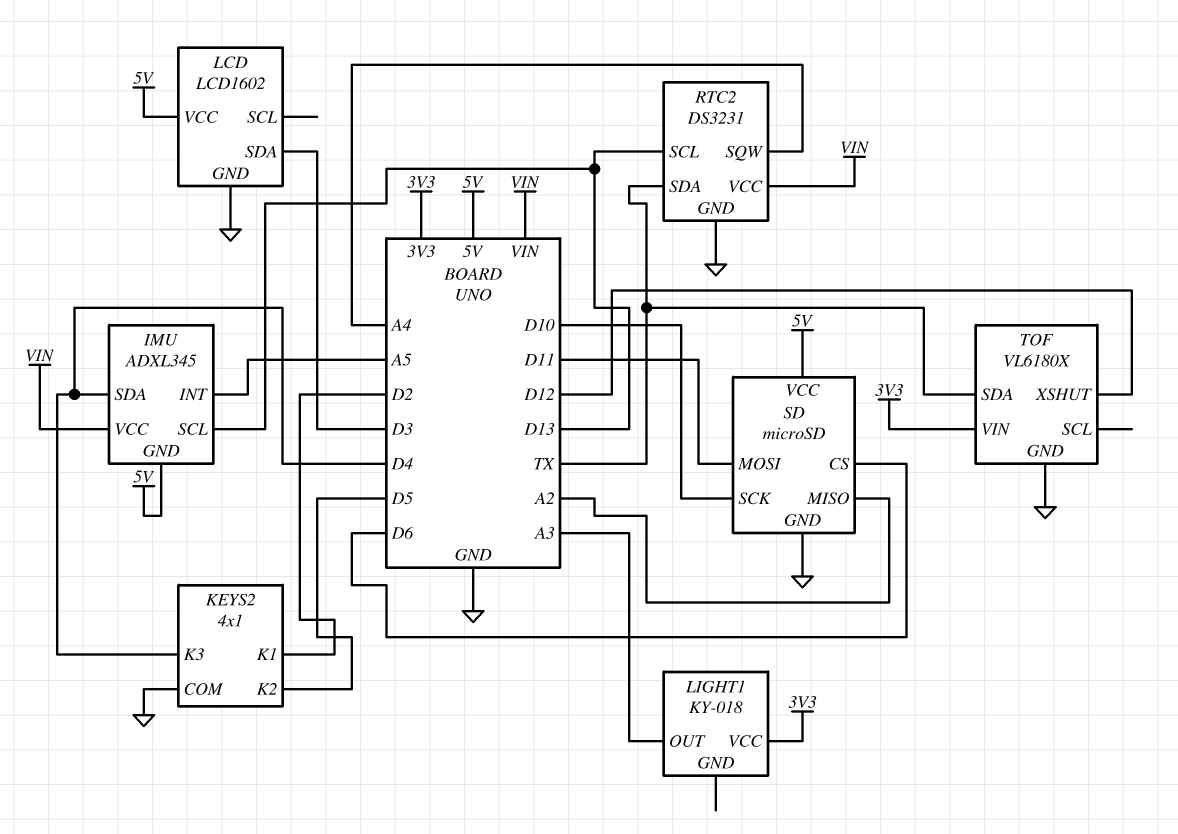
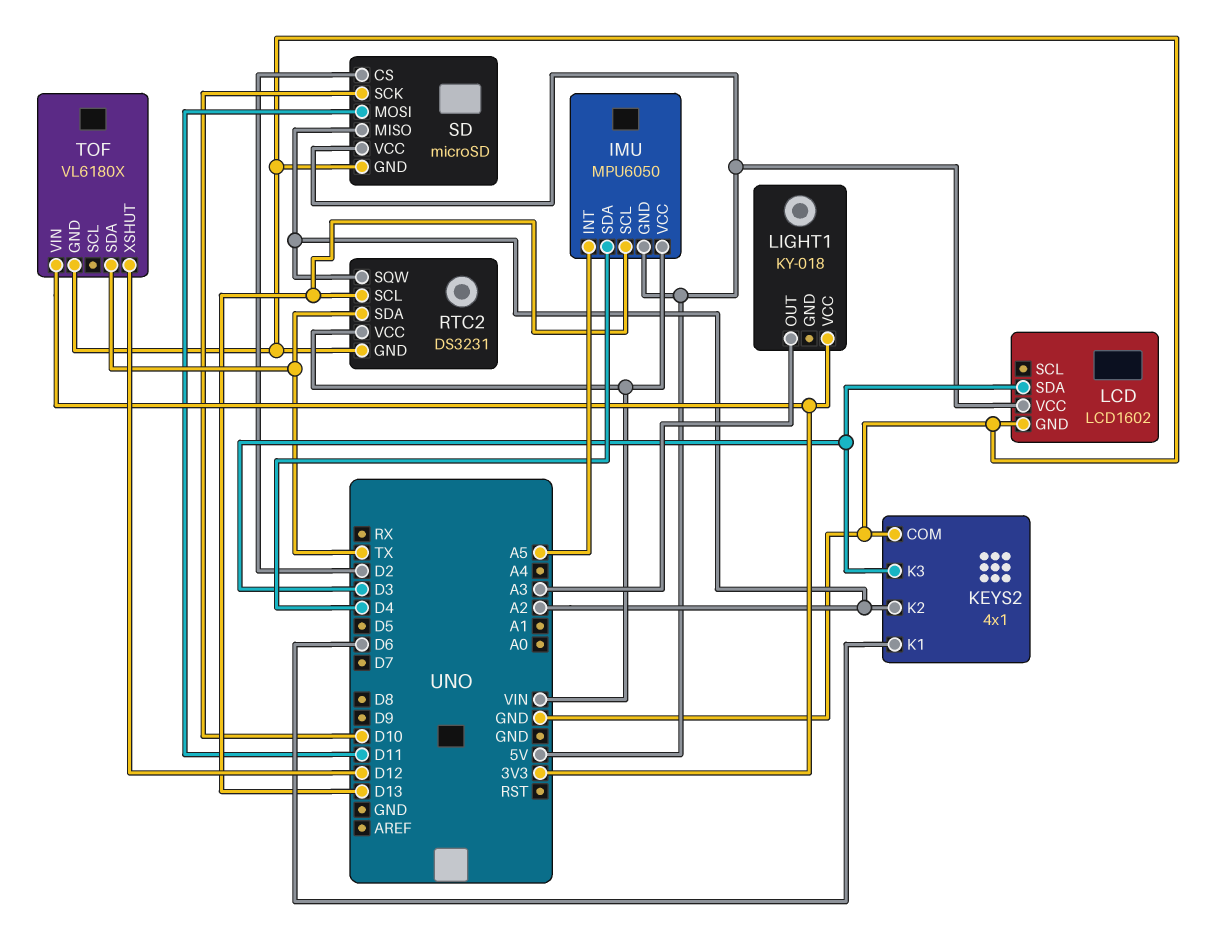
IMU: ADXL345 -> MPU6050
KEYS2 pin K1: D2 -> D6
KEYS2 pin K2: D5 -> A2
KEYS2 pin K3: D4 -> D3
RTC2 pin SQW: A4 -> A2
SD pin CS: D6 -> D2

